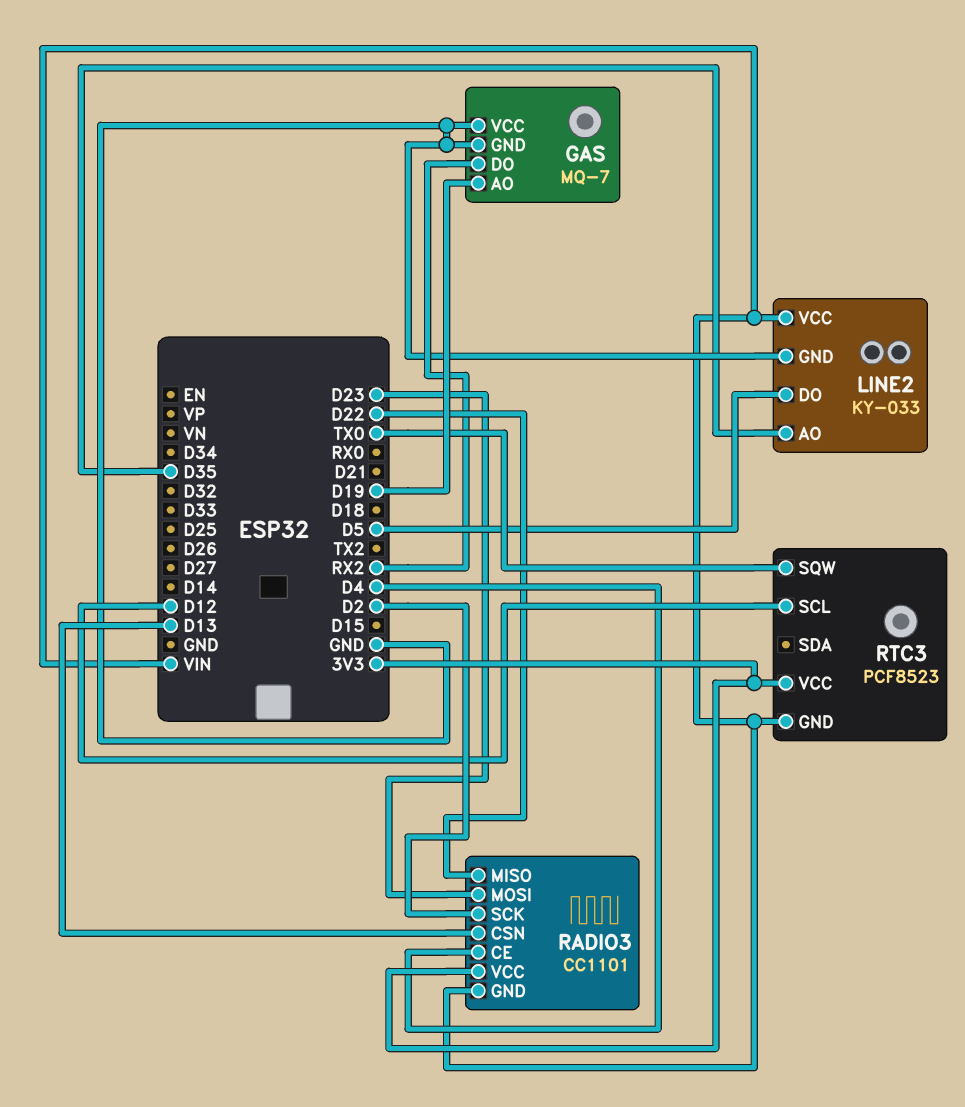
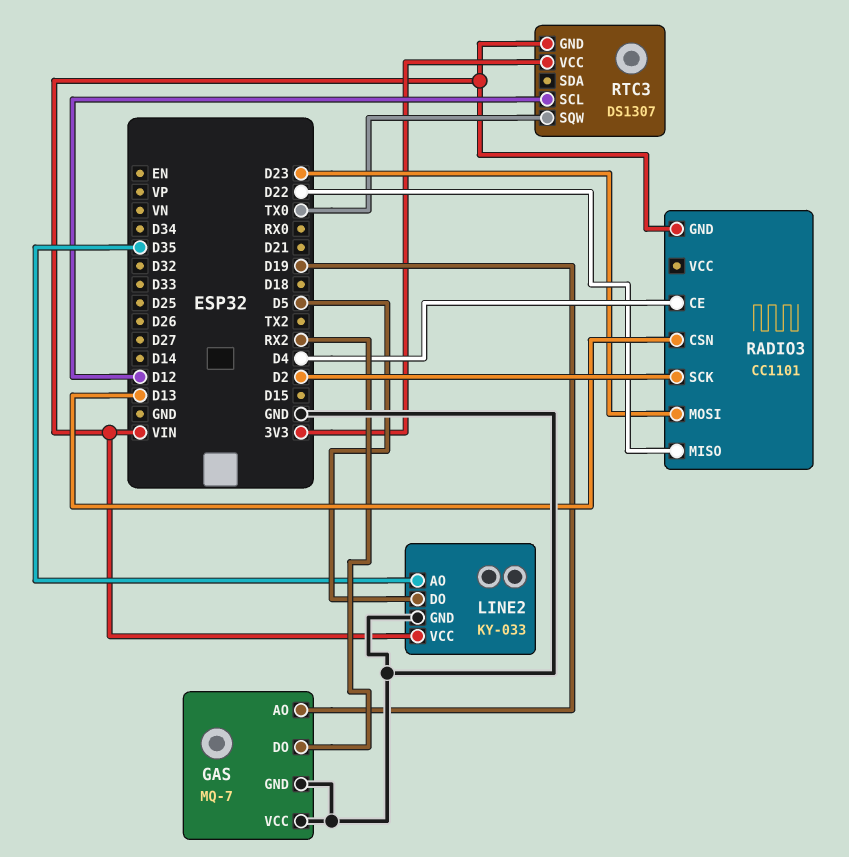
RADIO3 pin VCC: 3V3 -> none
RTC3: PCF8523 -> DS1307

